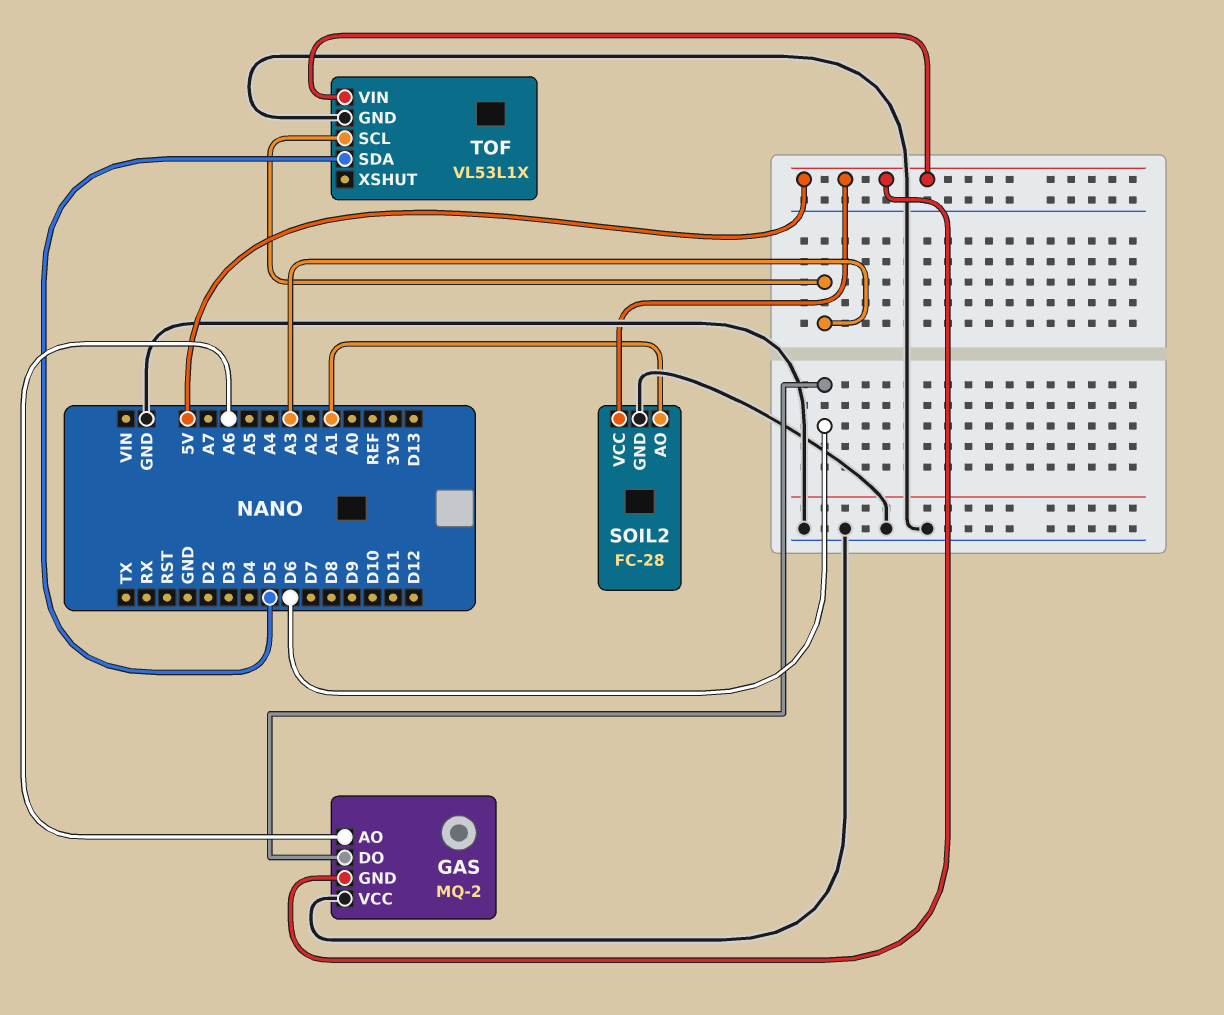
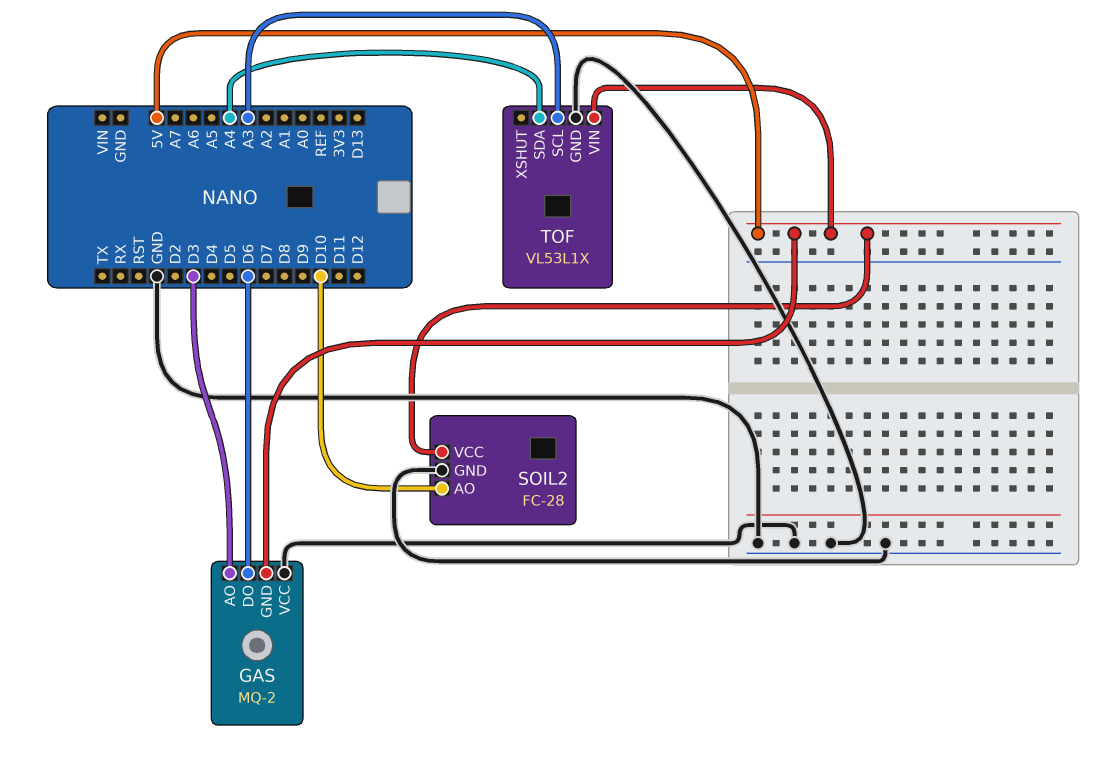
GAS pin AO: A6 -> D3
SOIL2 pin AO: A1 -> D10
TOF pin SDA: D5 -> A4

